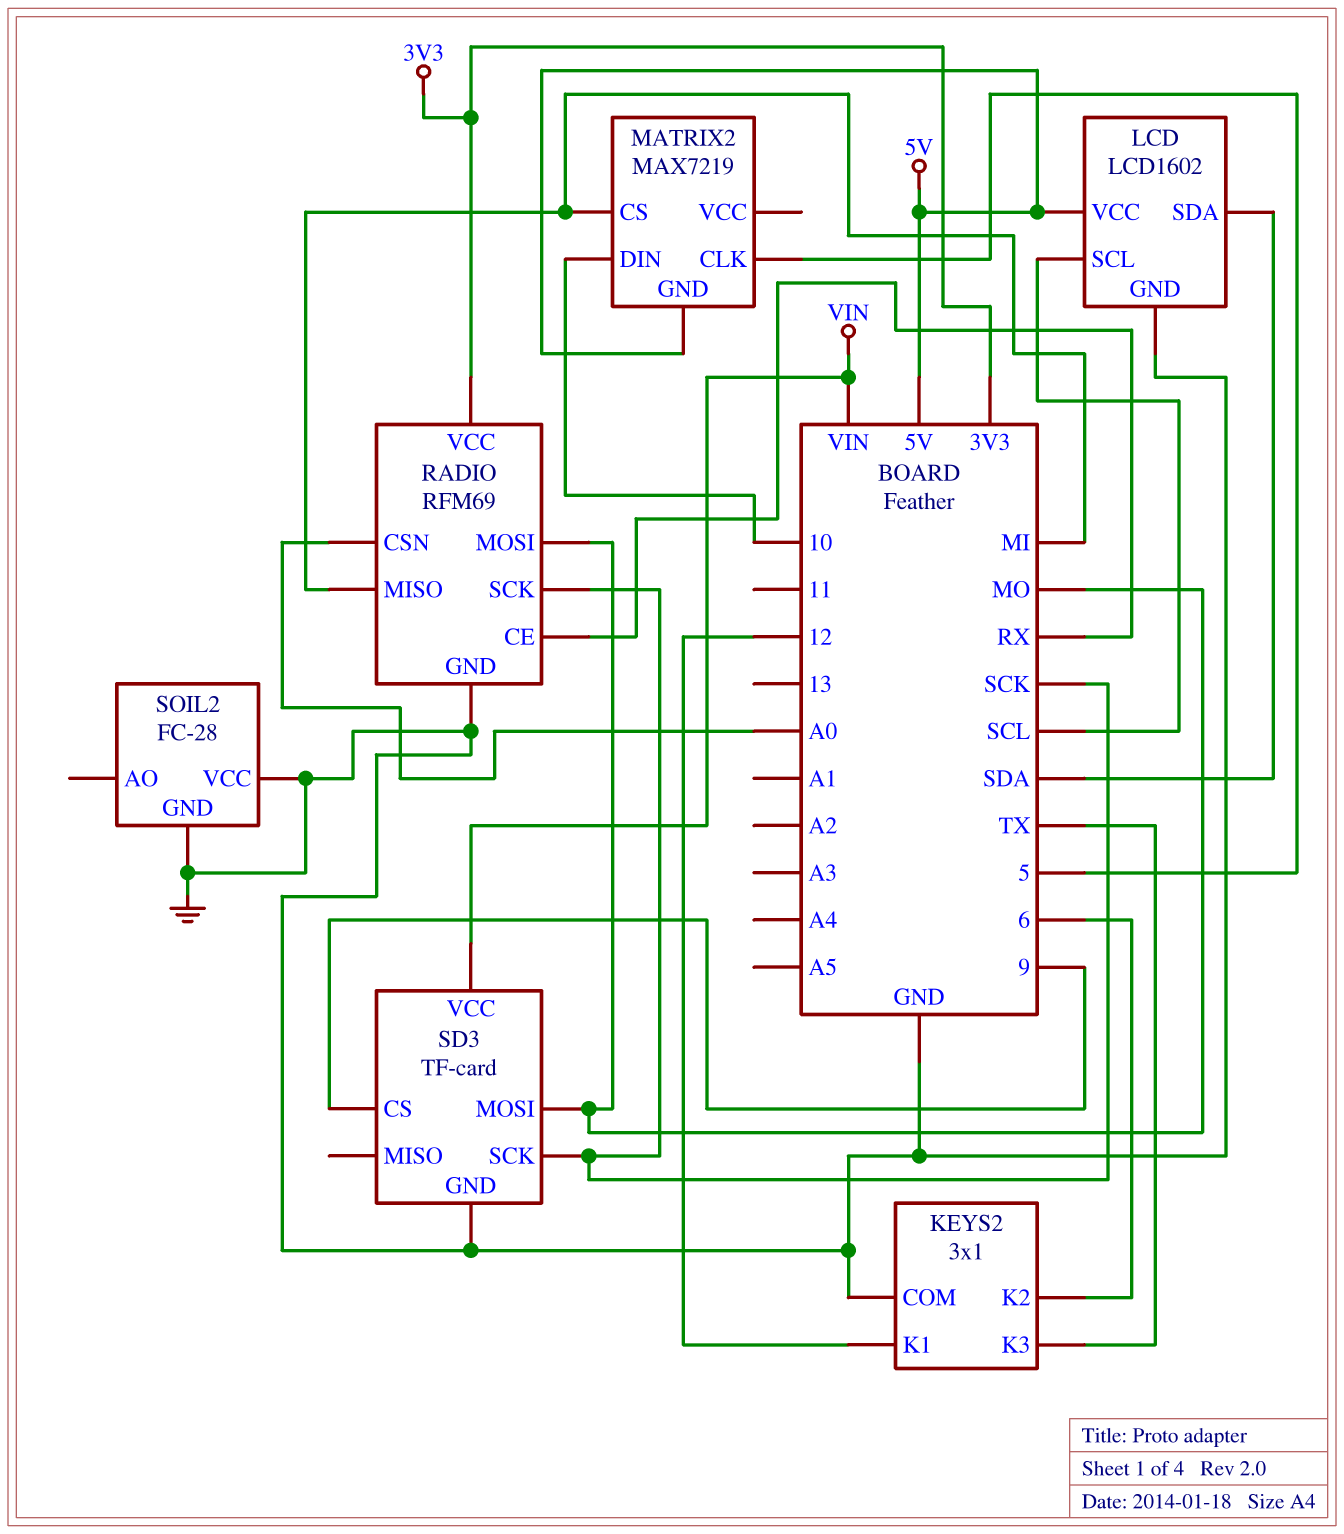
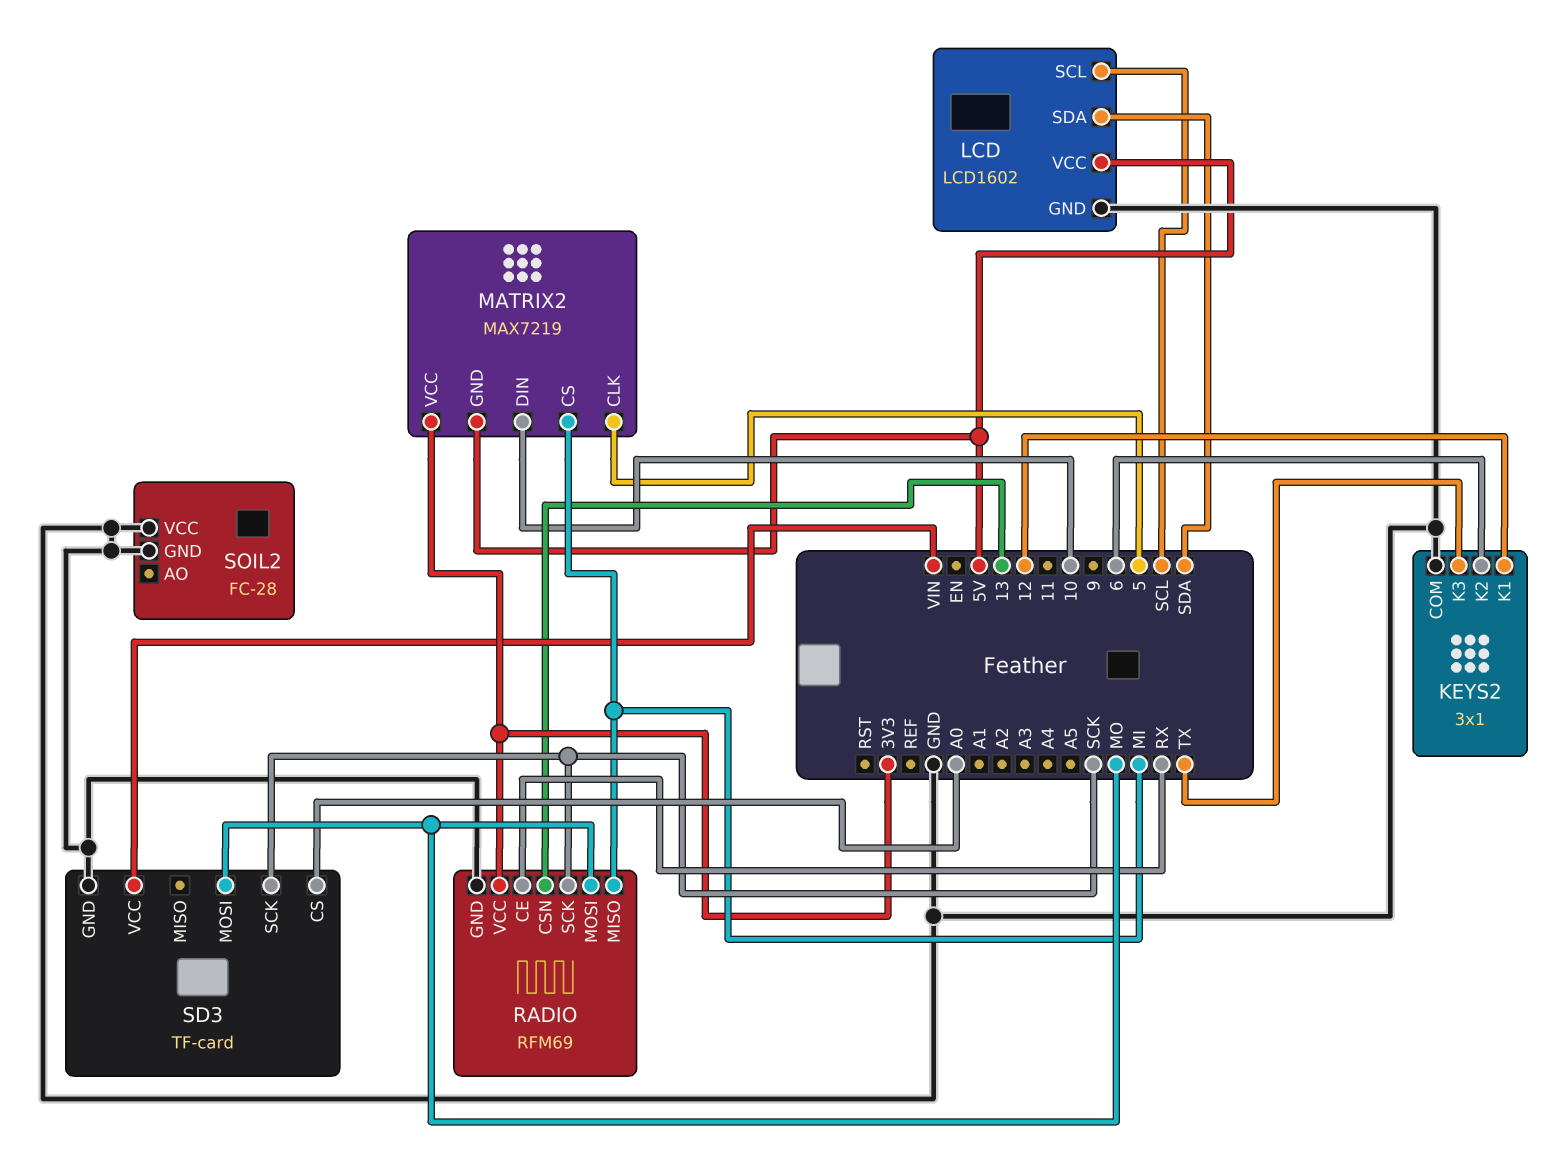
MATRIX2 pin VCC: none -> 3V3
RADIO pin CSN: A0 -> 13
SD3 pin CS: 9 -> A0

